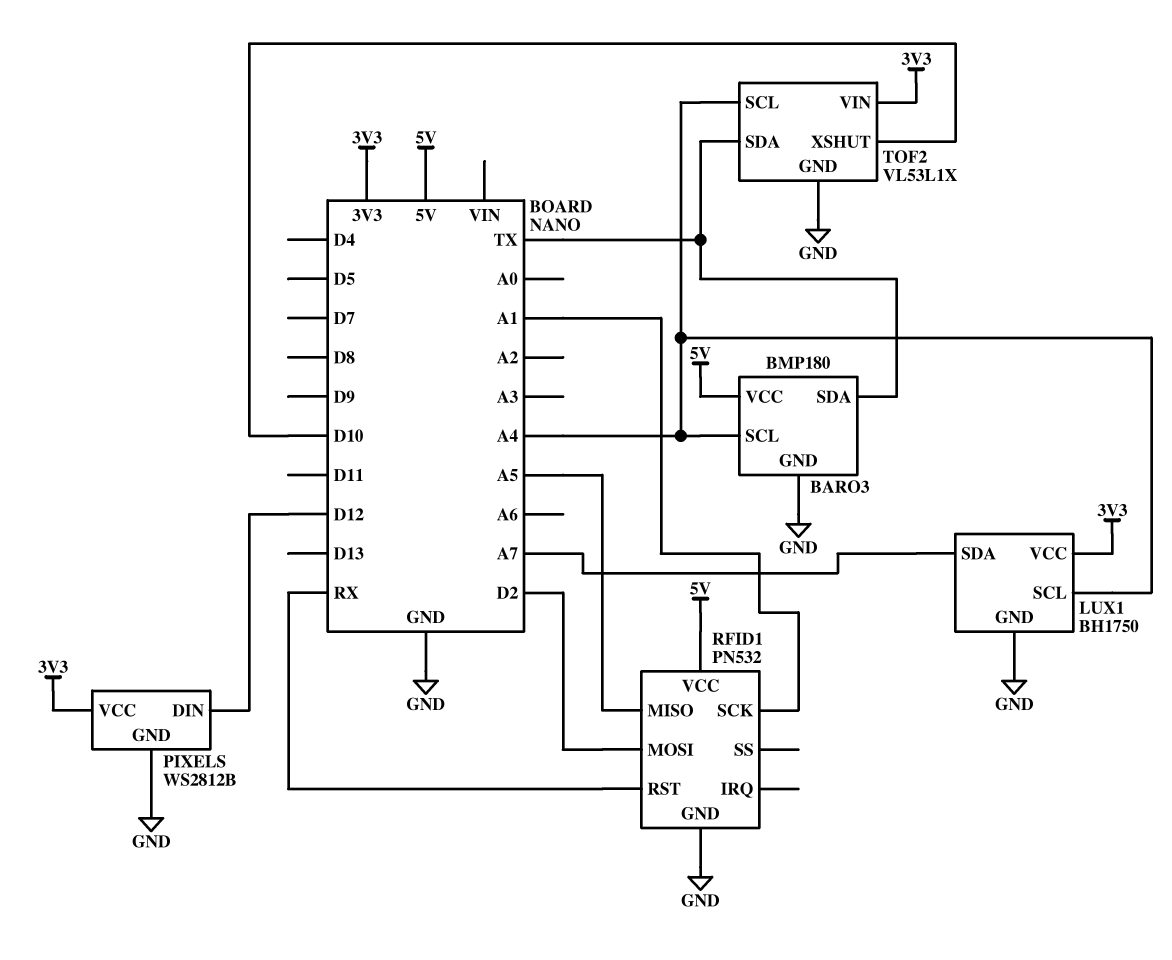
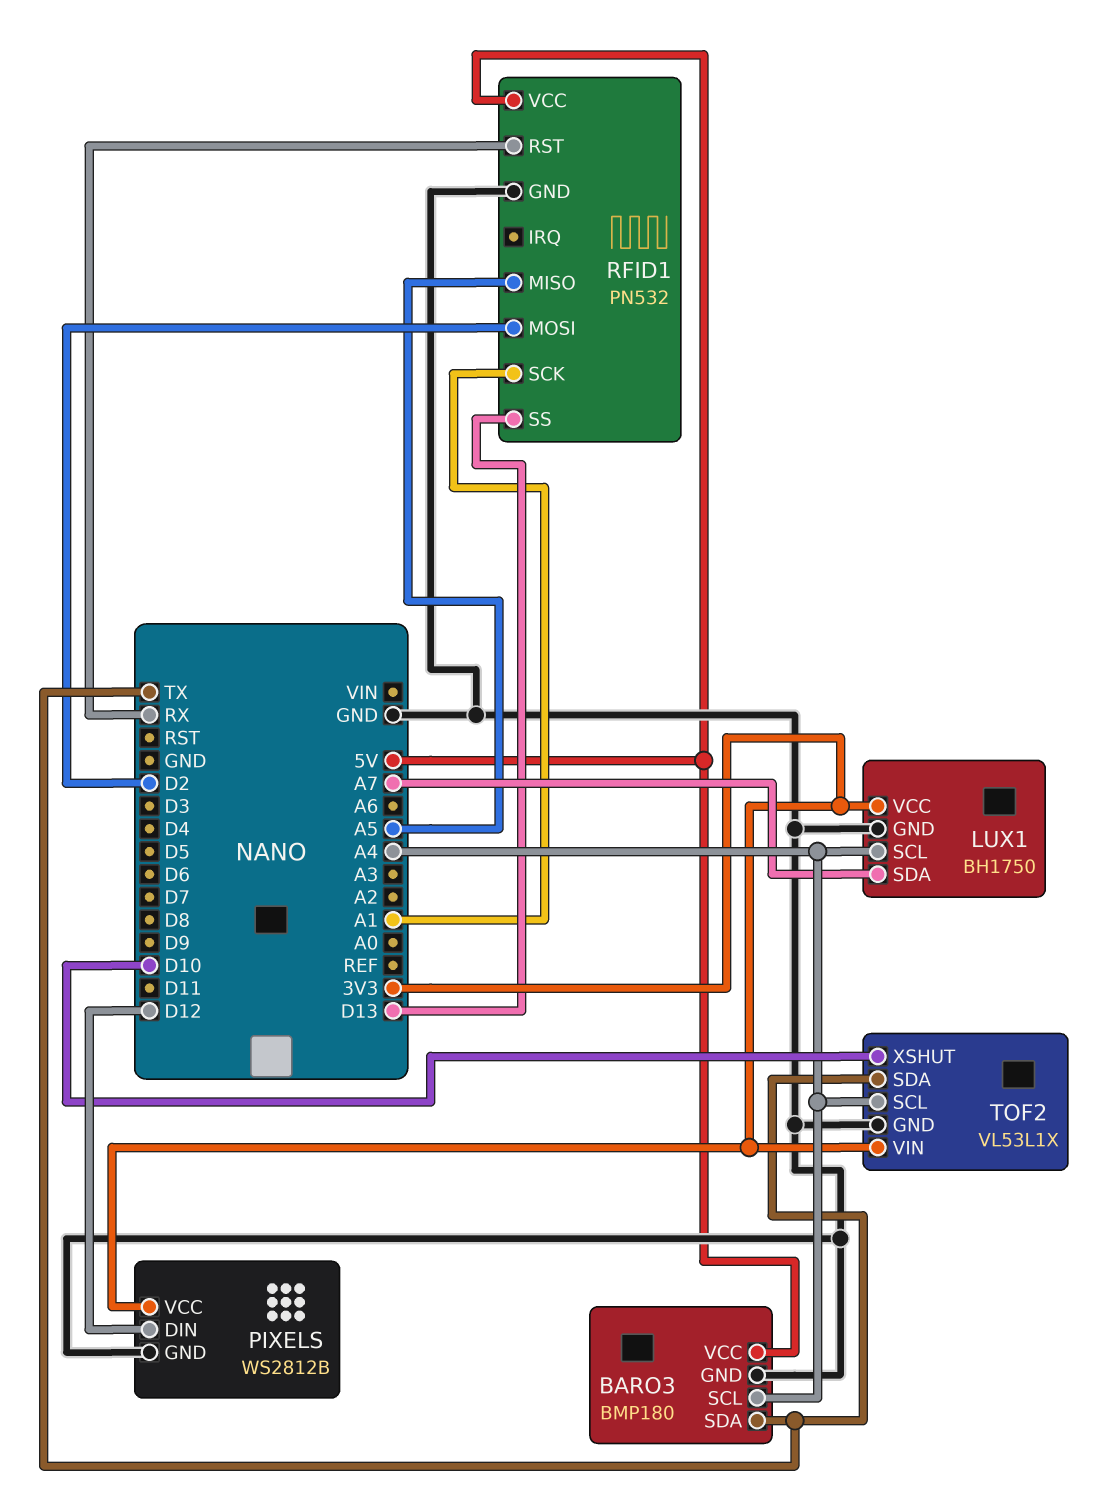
RFID1 pin SS: none -> D13

